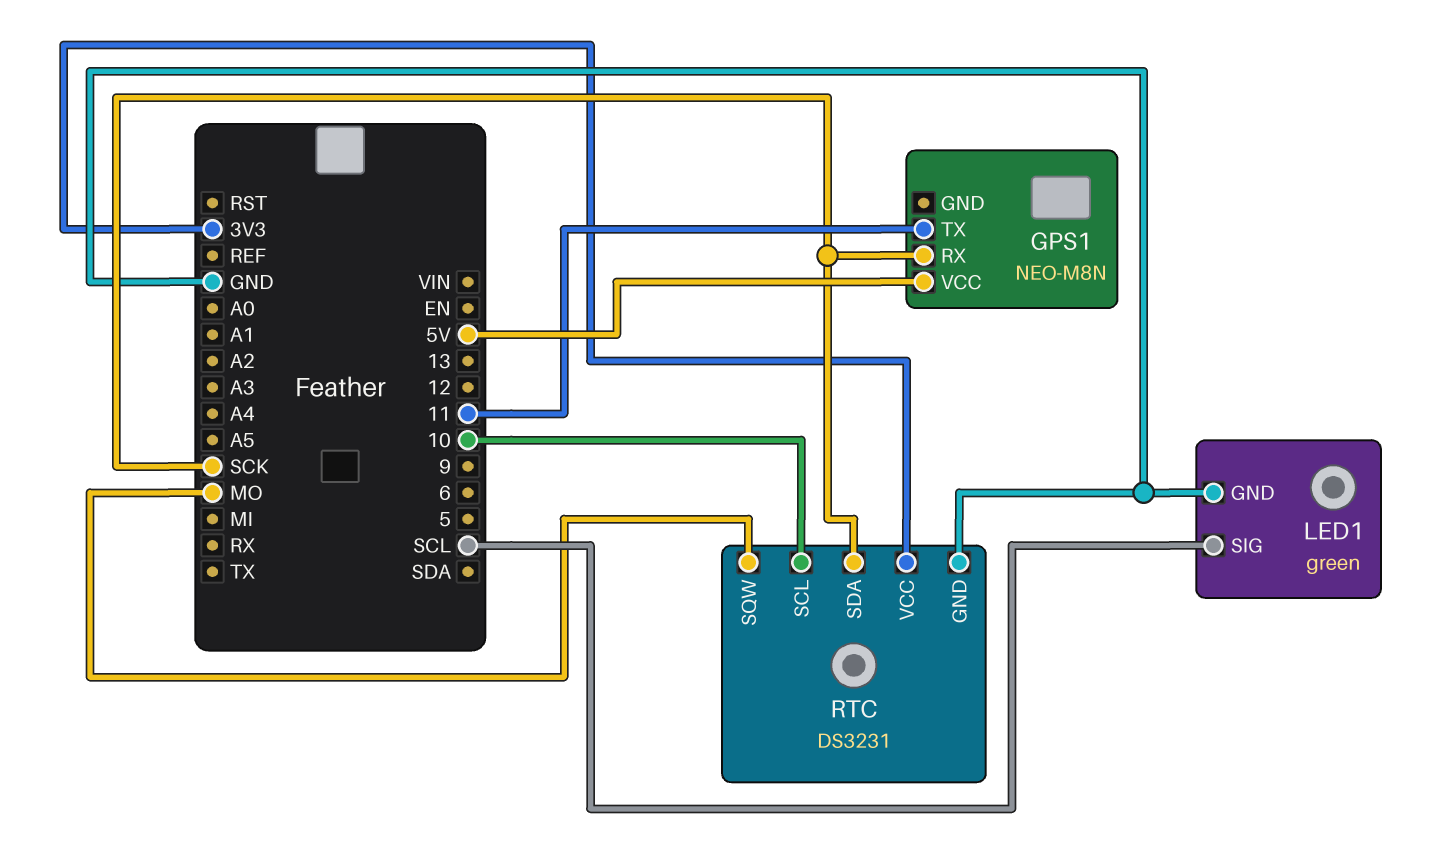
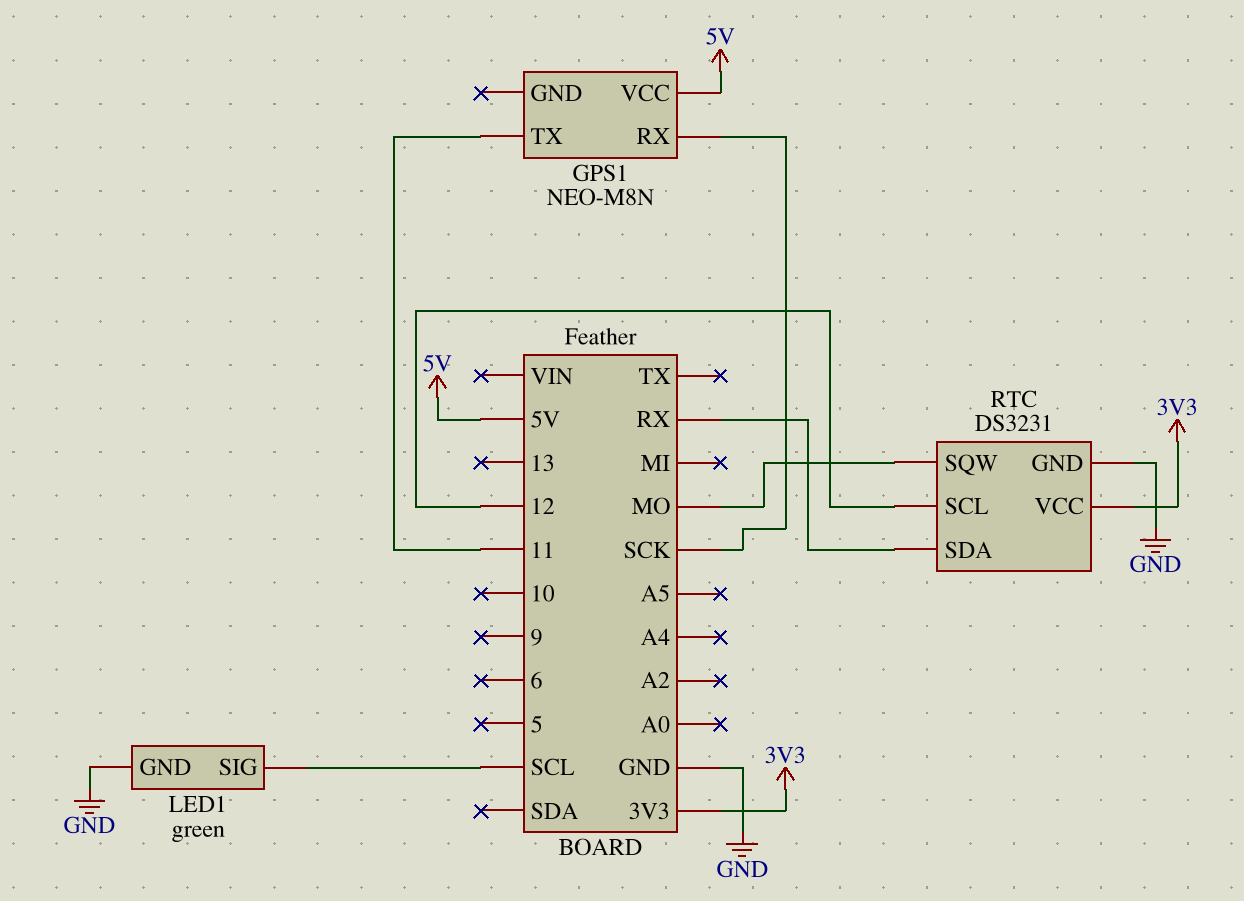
RTC pin SCL: 10 -> 12
RTC pin SDA: SCK -> RX

